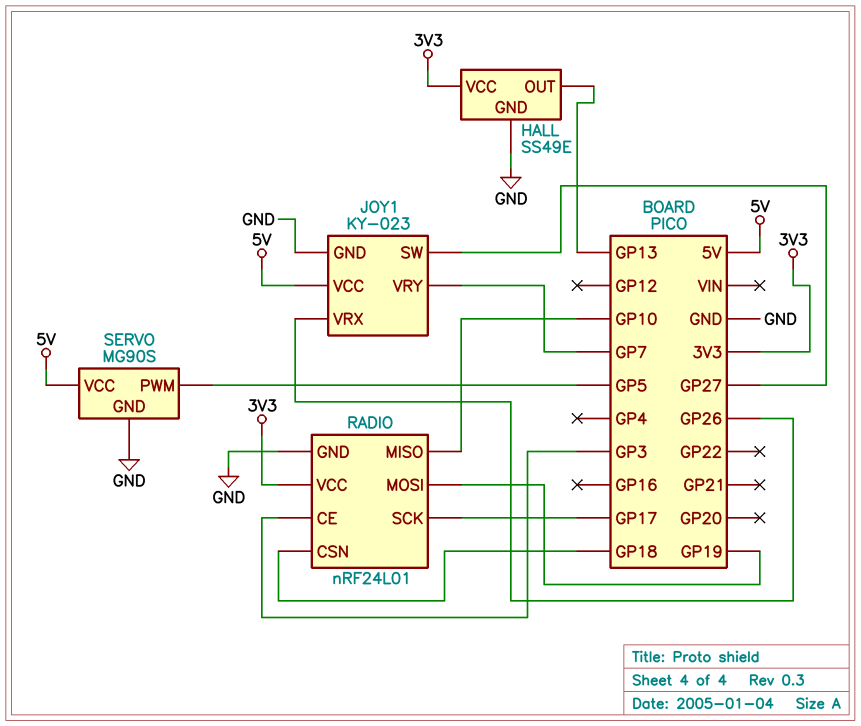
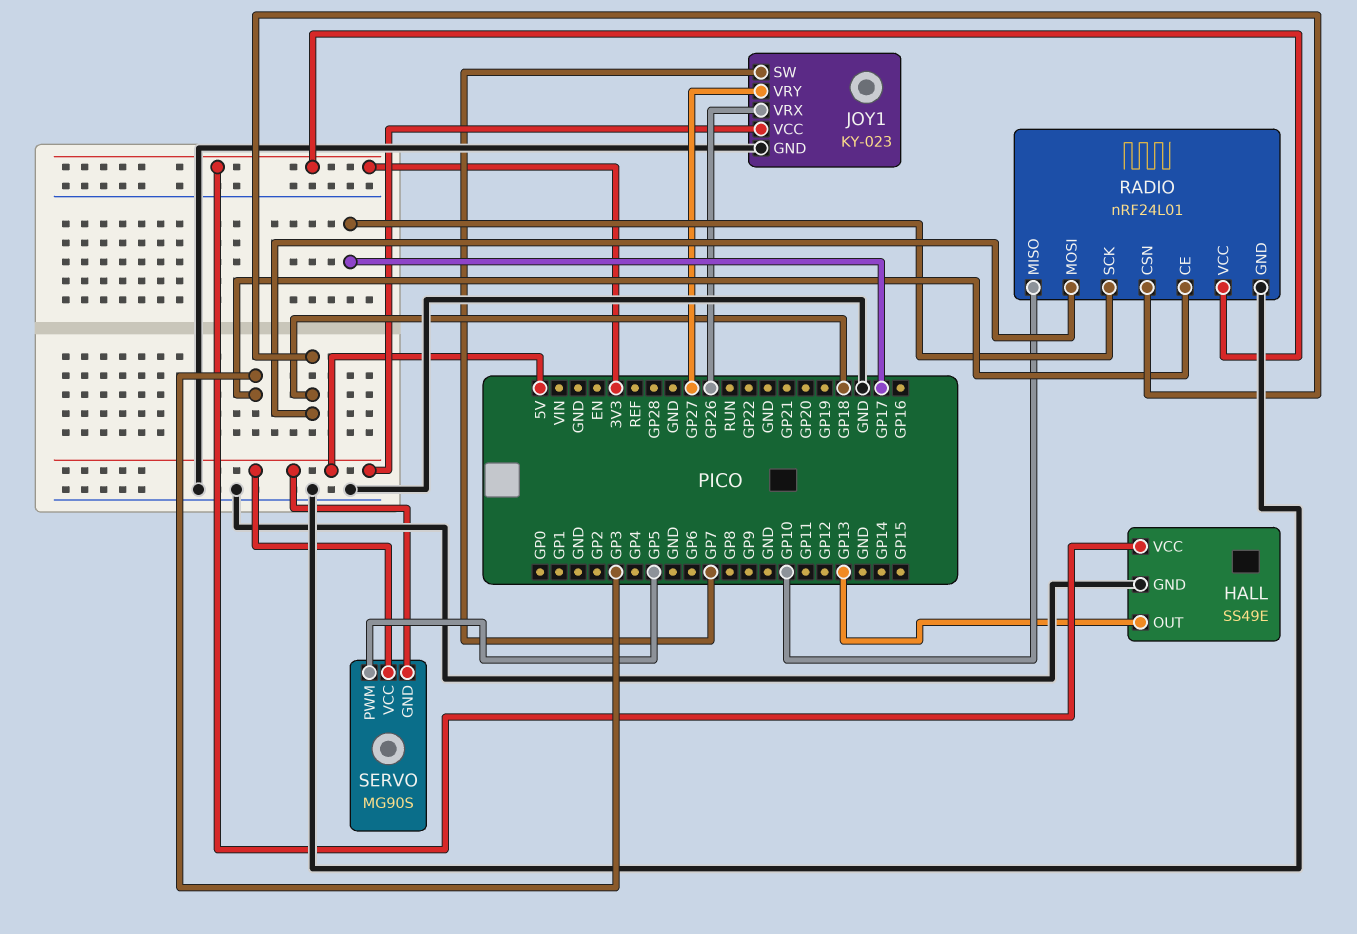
JOY1 pin SW: GP27 -> GP7
JOY1 pin VRY: GP7 -> GP27
RADIO pin MOSI: GP19 -> GP18
SERVO pin GND: GND -> 5V

